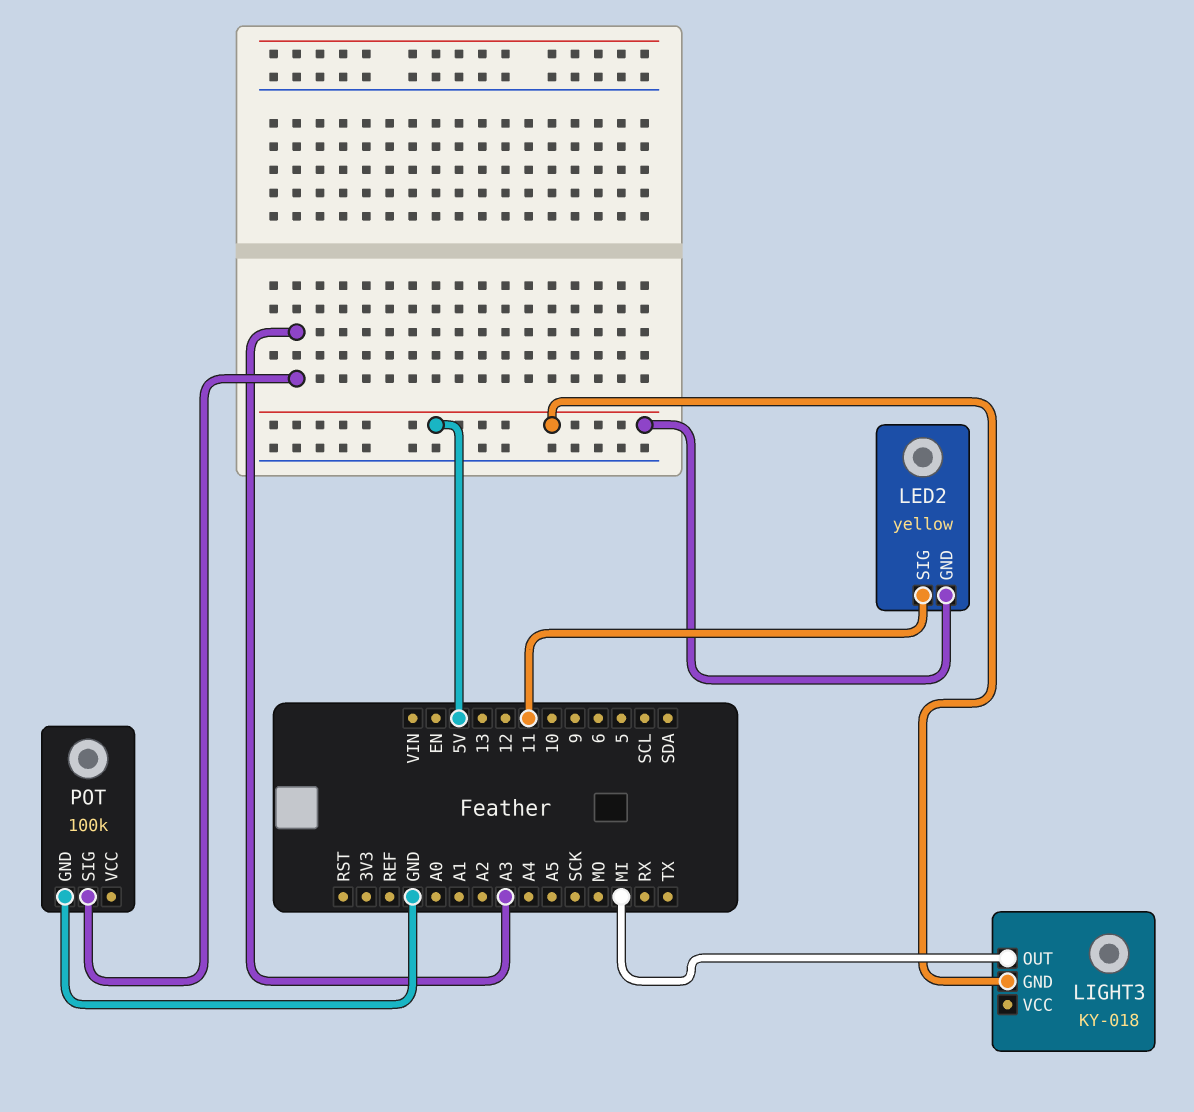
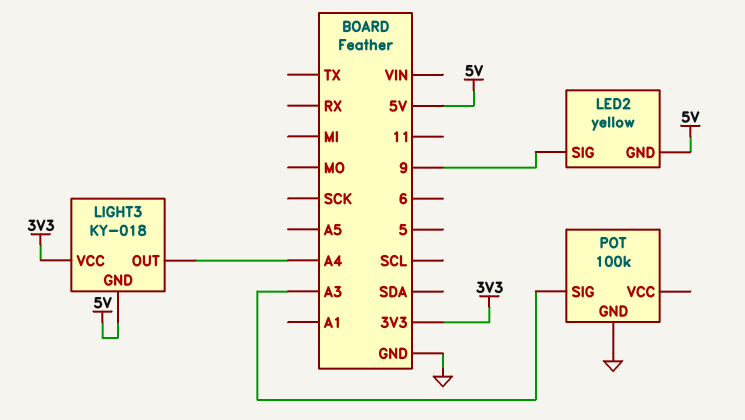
LED2 pin SIG: 11 -> 9
LIGHT3 pin OUT: MI -> A4
LIGHT3 pin VCC: none -> 3V3

